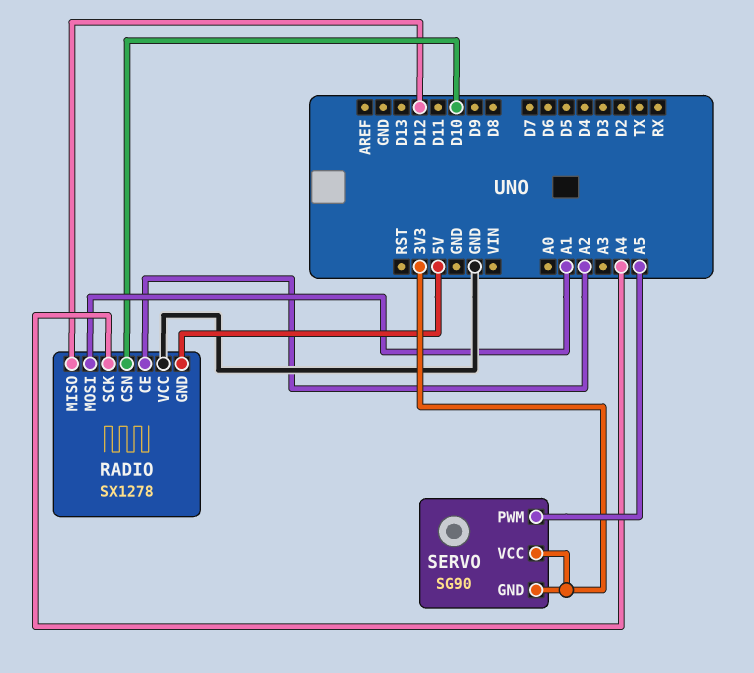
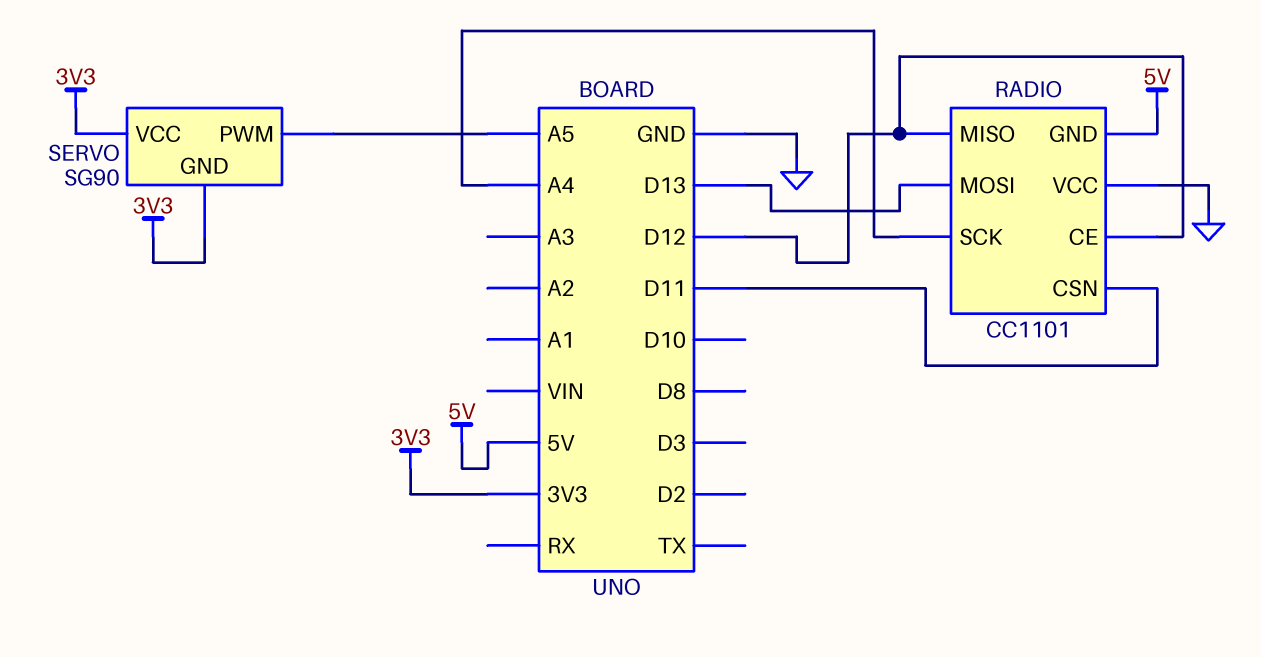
RADIO: SX1278 -> CC1101
RADIO pin CE: A2 -> D12
RADIO pin CSN: D10 -> D11
RADIO pin MOSI: A1 -> D13

